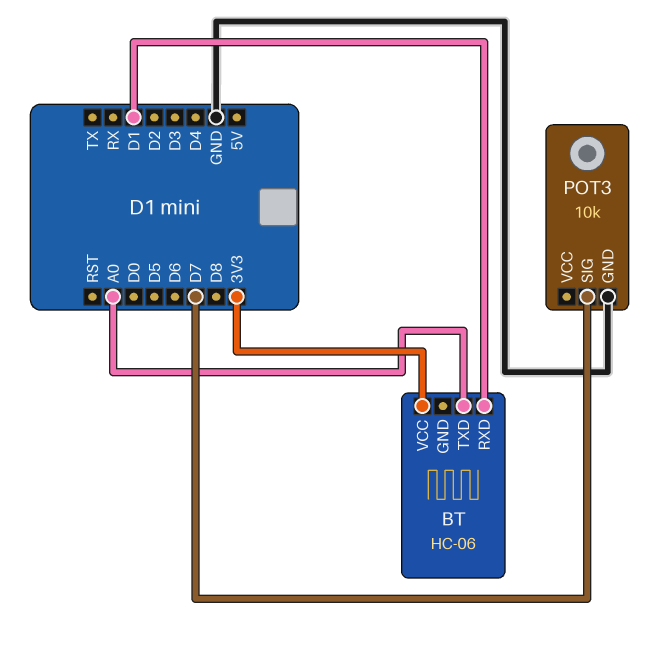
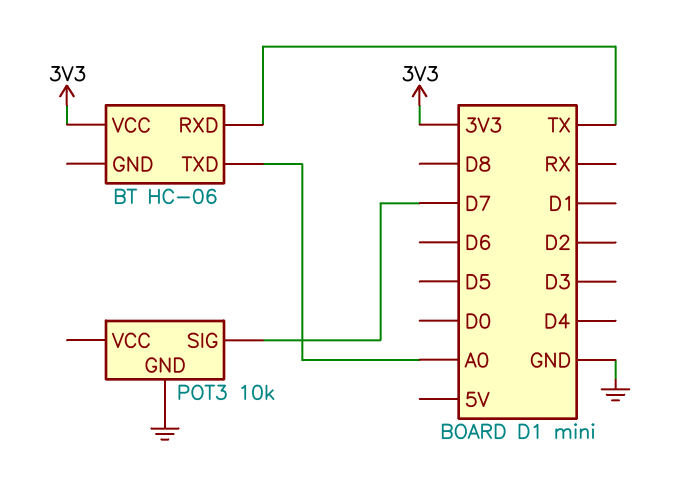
BT pin RXD: D1 -> TX

